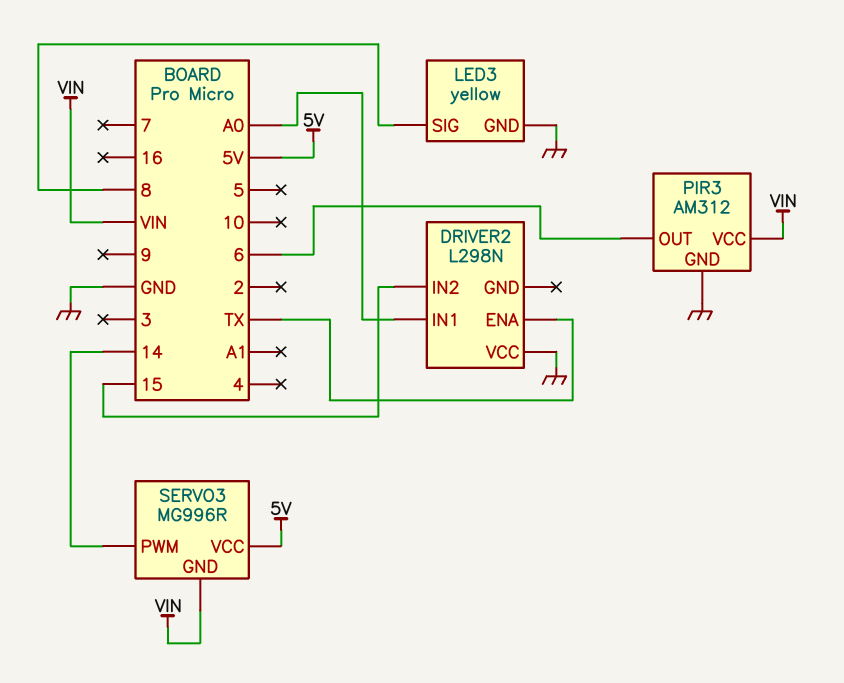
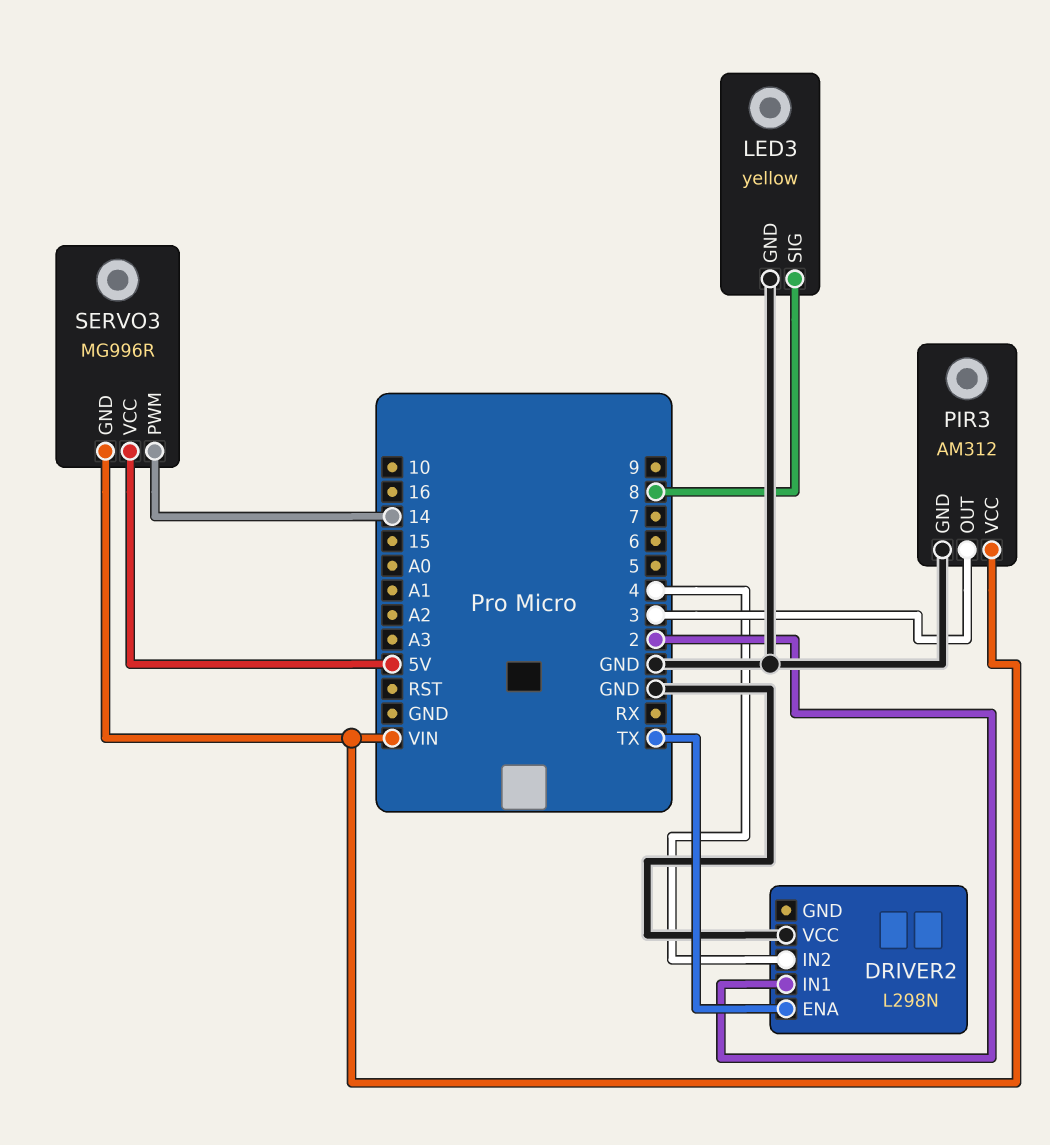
DRIVER2 pin IN1: A0 -> 2
DRIVER2 pin IN2: 15 -> 4
PIR3 pin OUT: 6 -> 3

